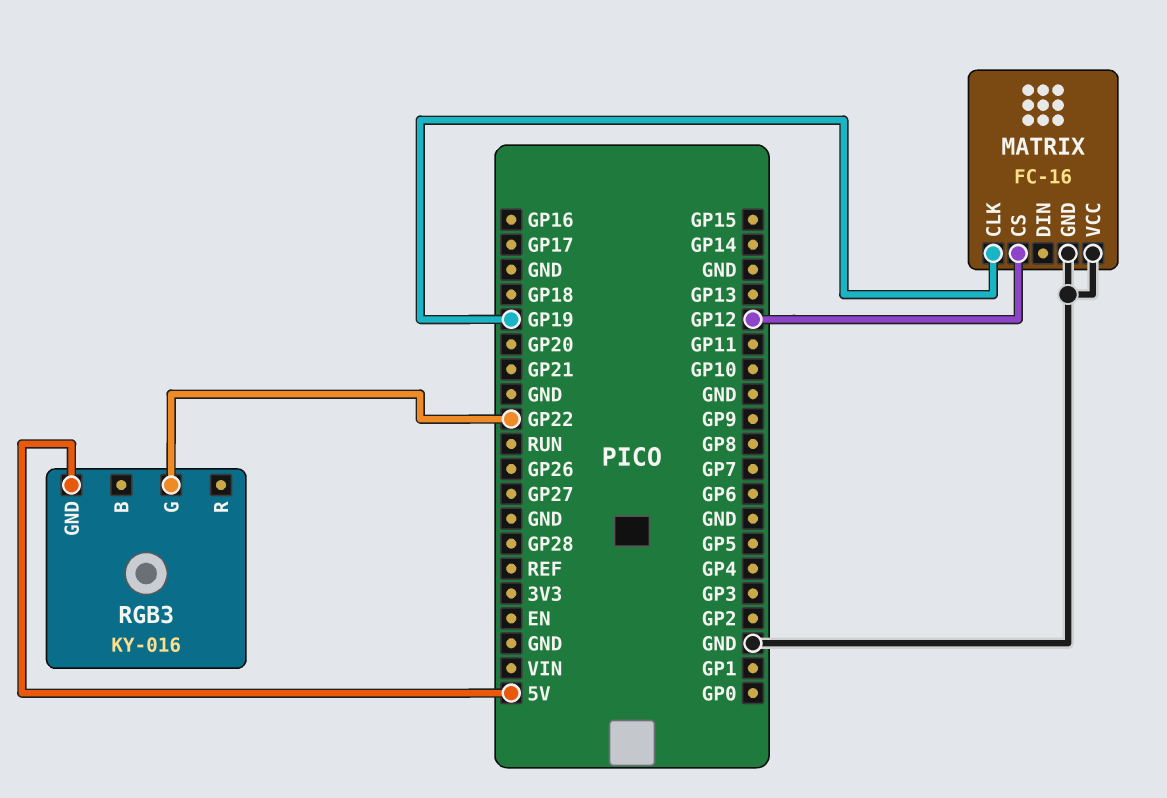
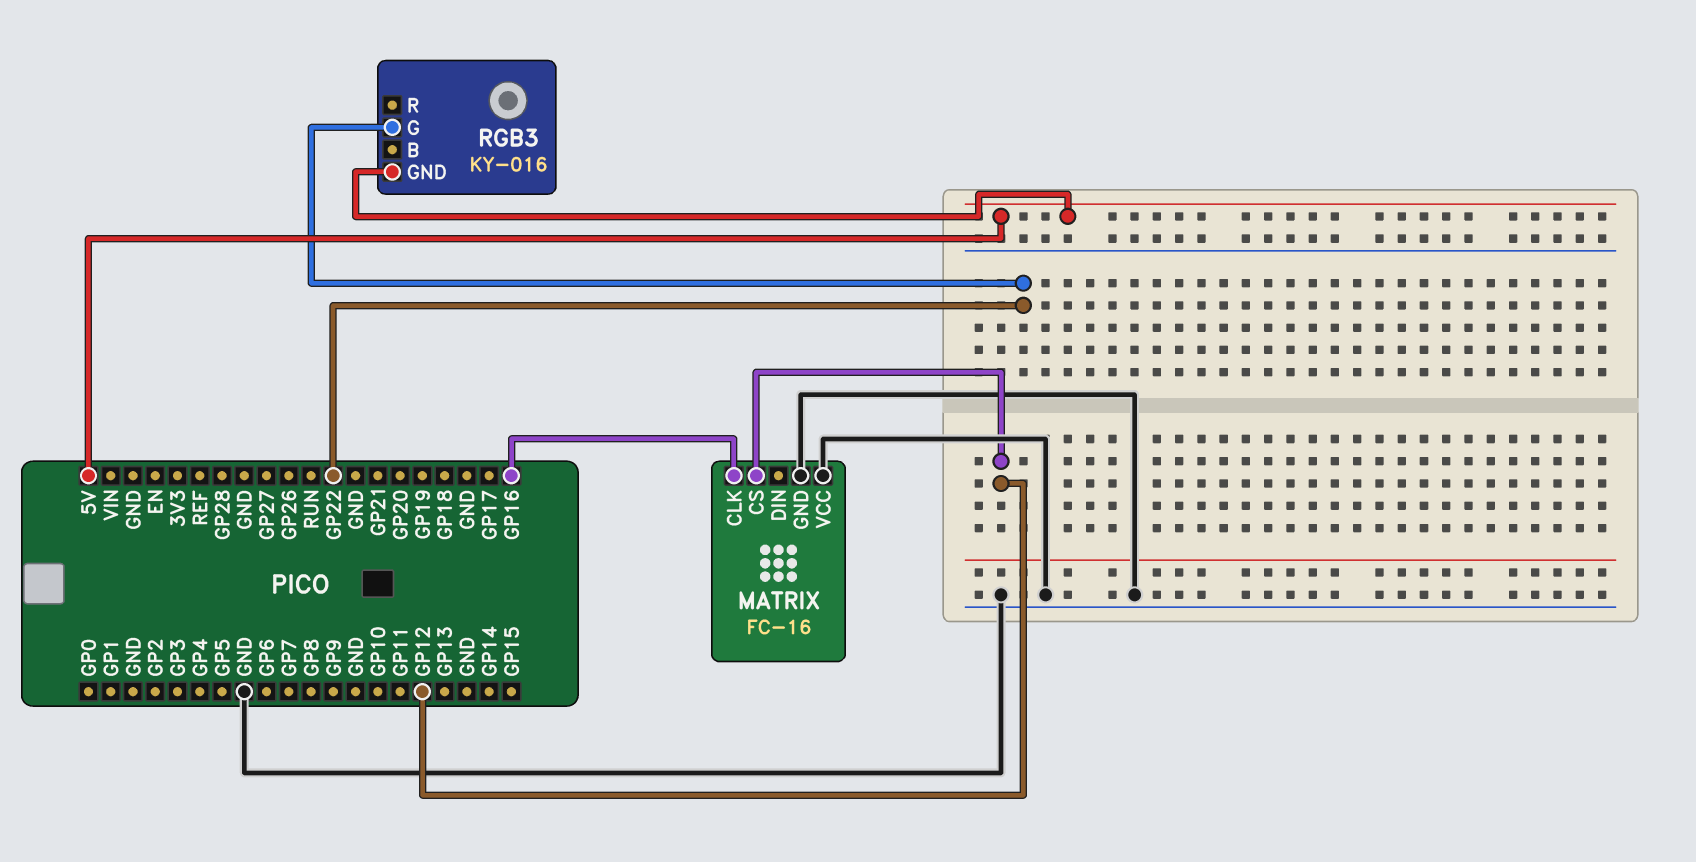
MATRIX pin CLK: GP19 -> GP16

